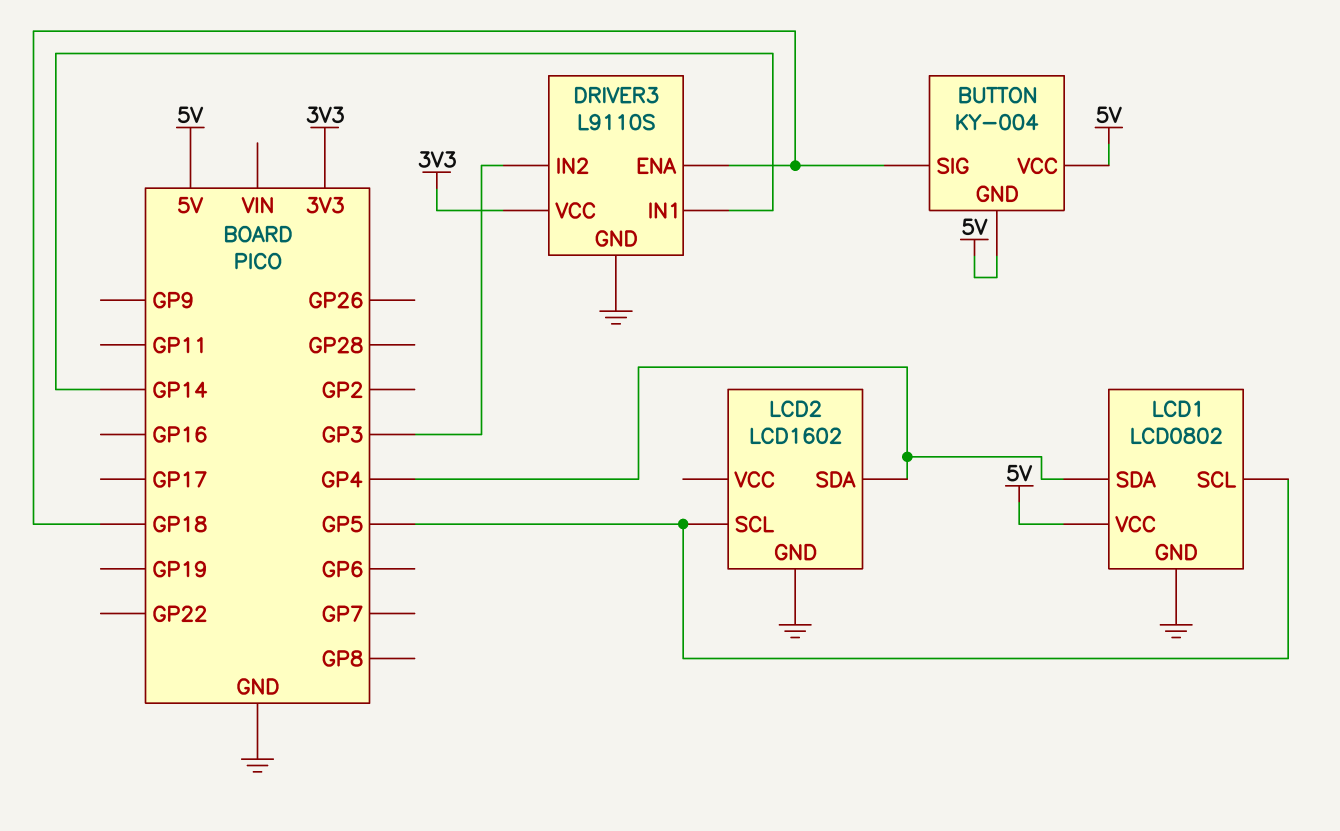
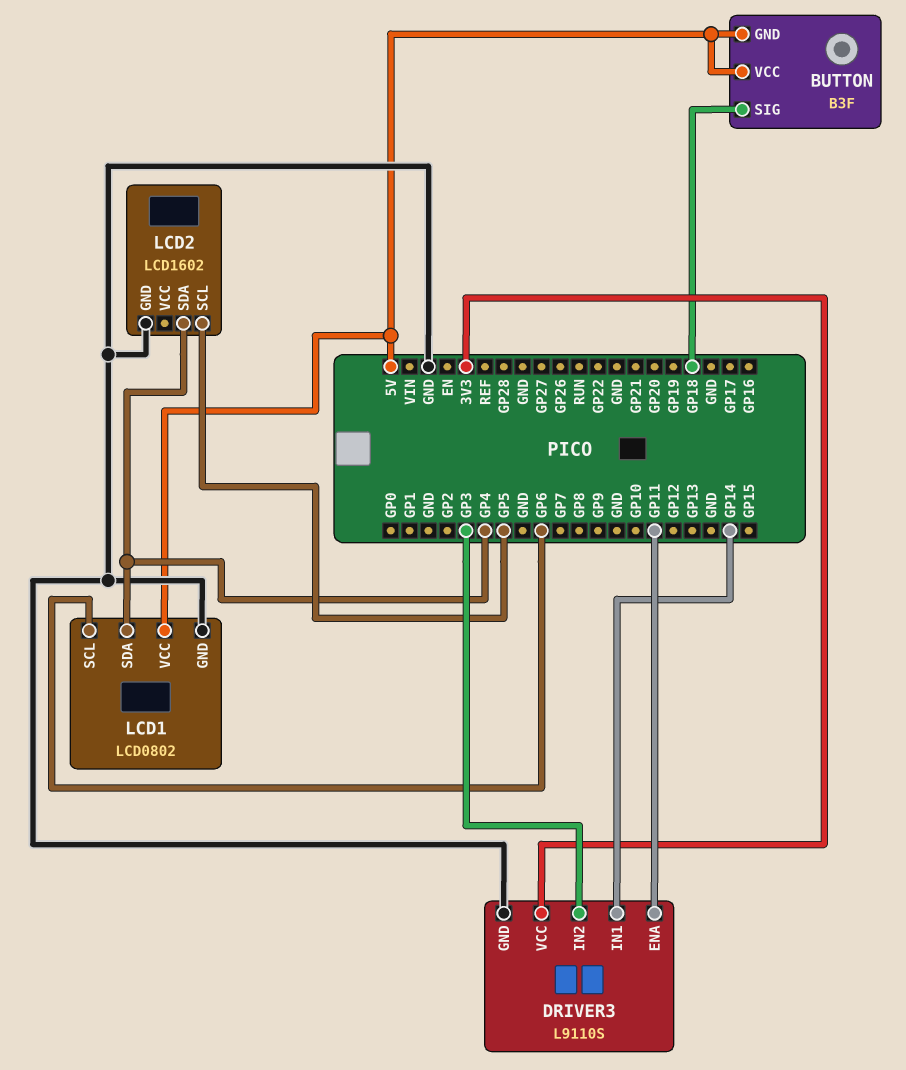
BUTTON: KY-004 -> B3F
DRIVER3 pin ENA: GP18 -> GP11
LCD1 pin SCL: GP5 -> GP6

